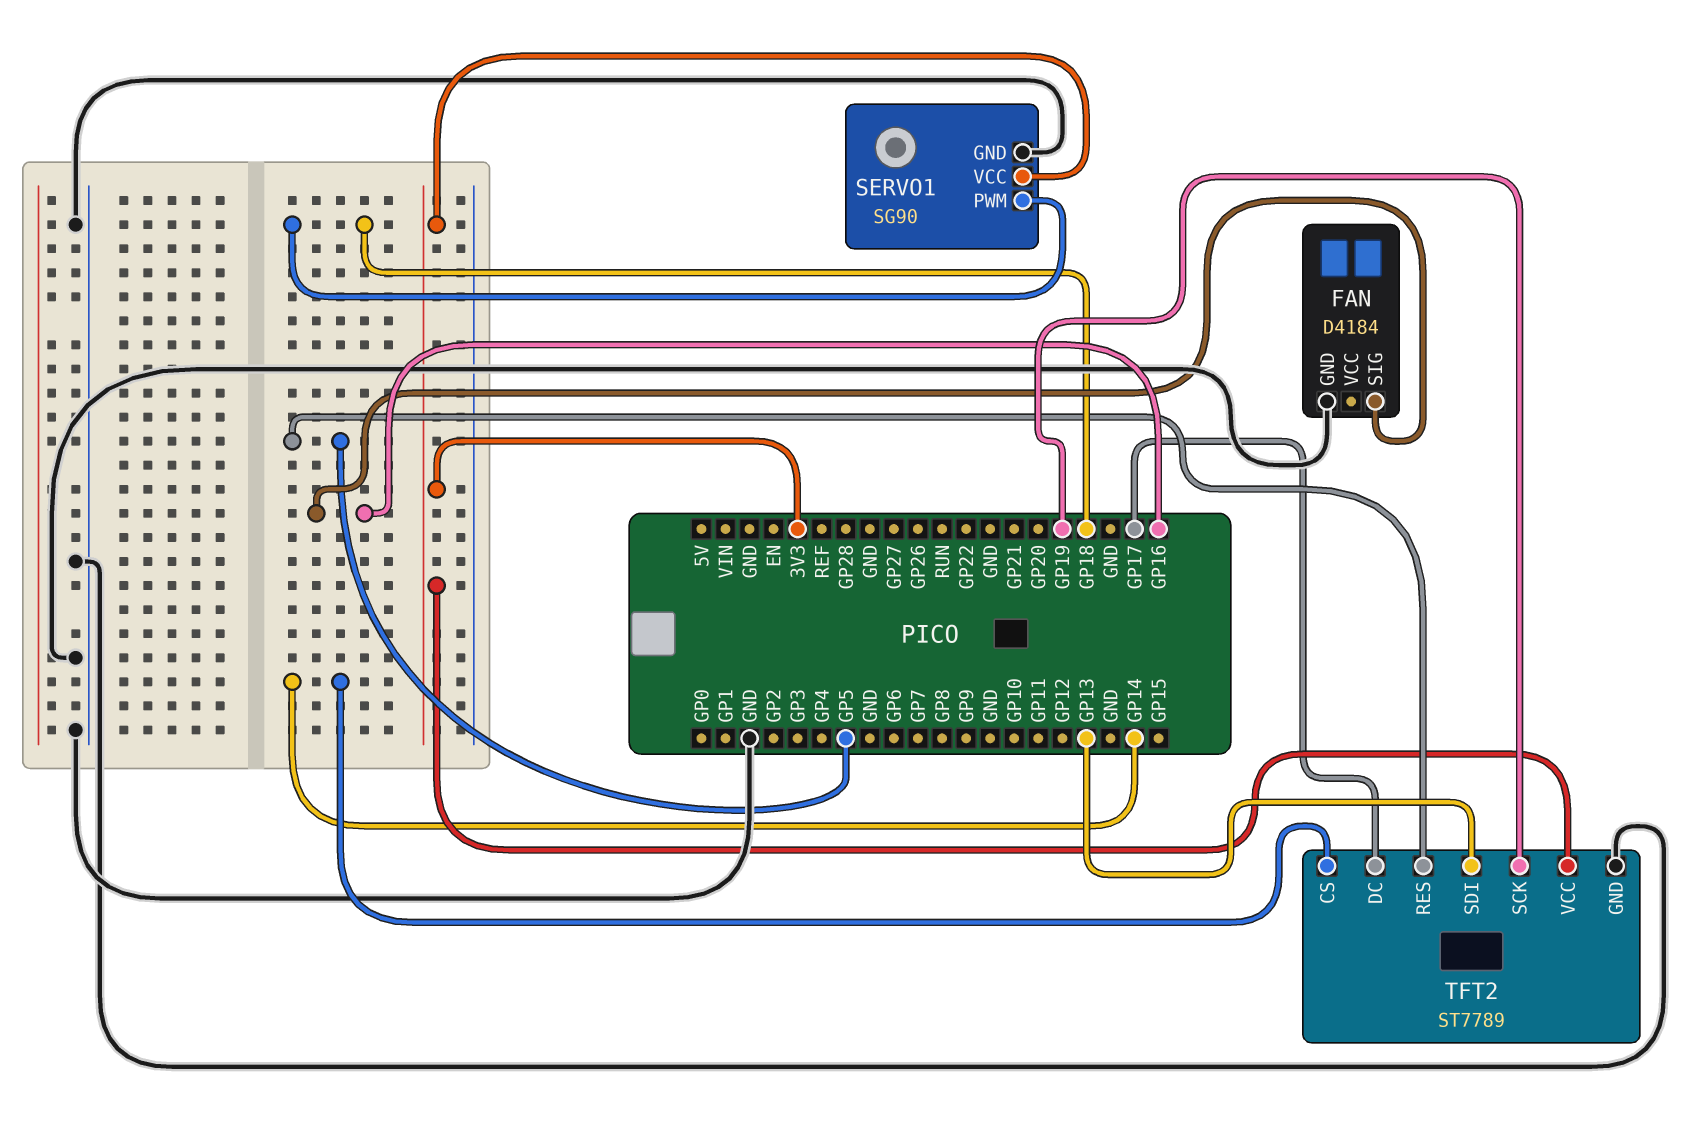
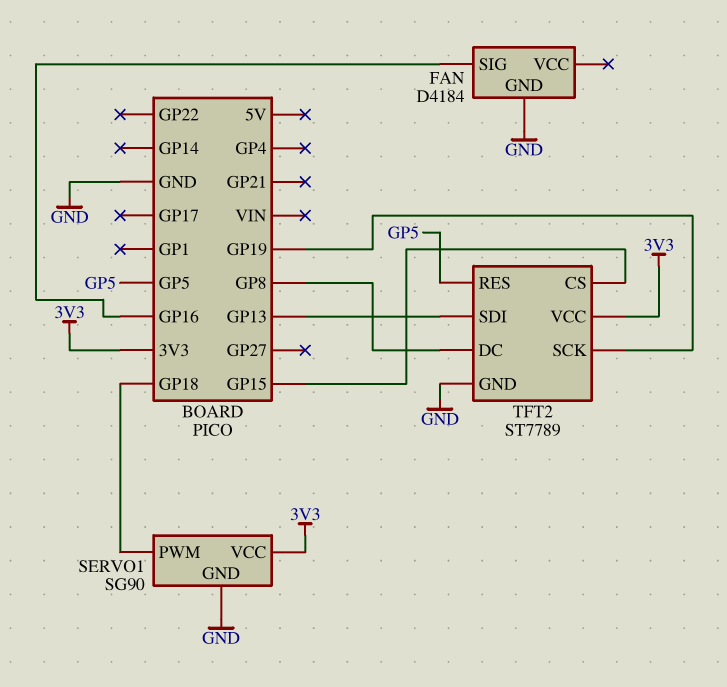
TFT2 pin CS: GP14 -> GP15
TFT2 pin DC: GP17 -> GP8

